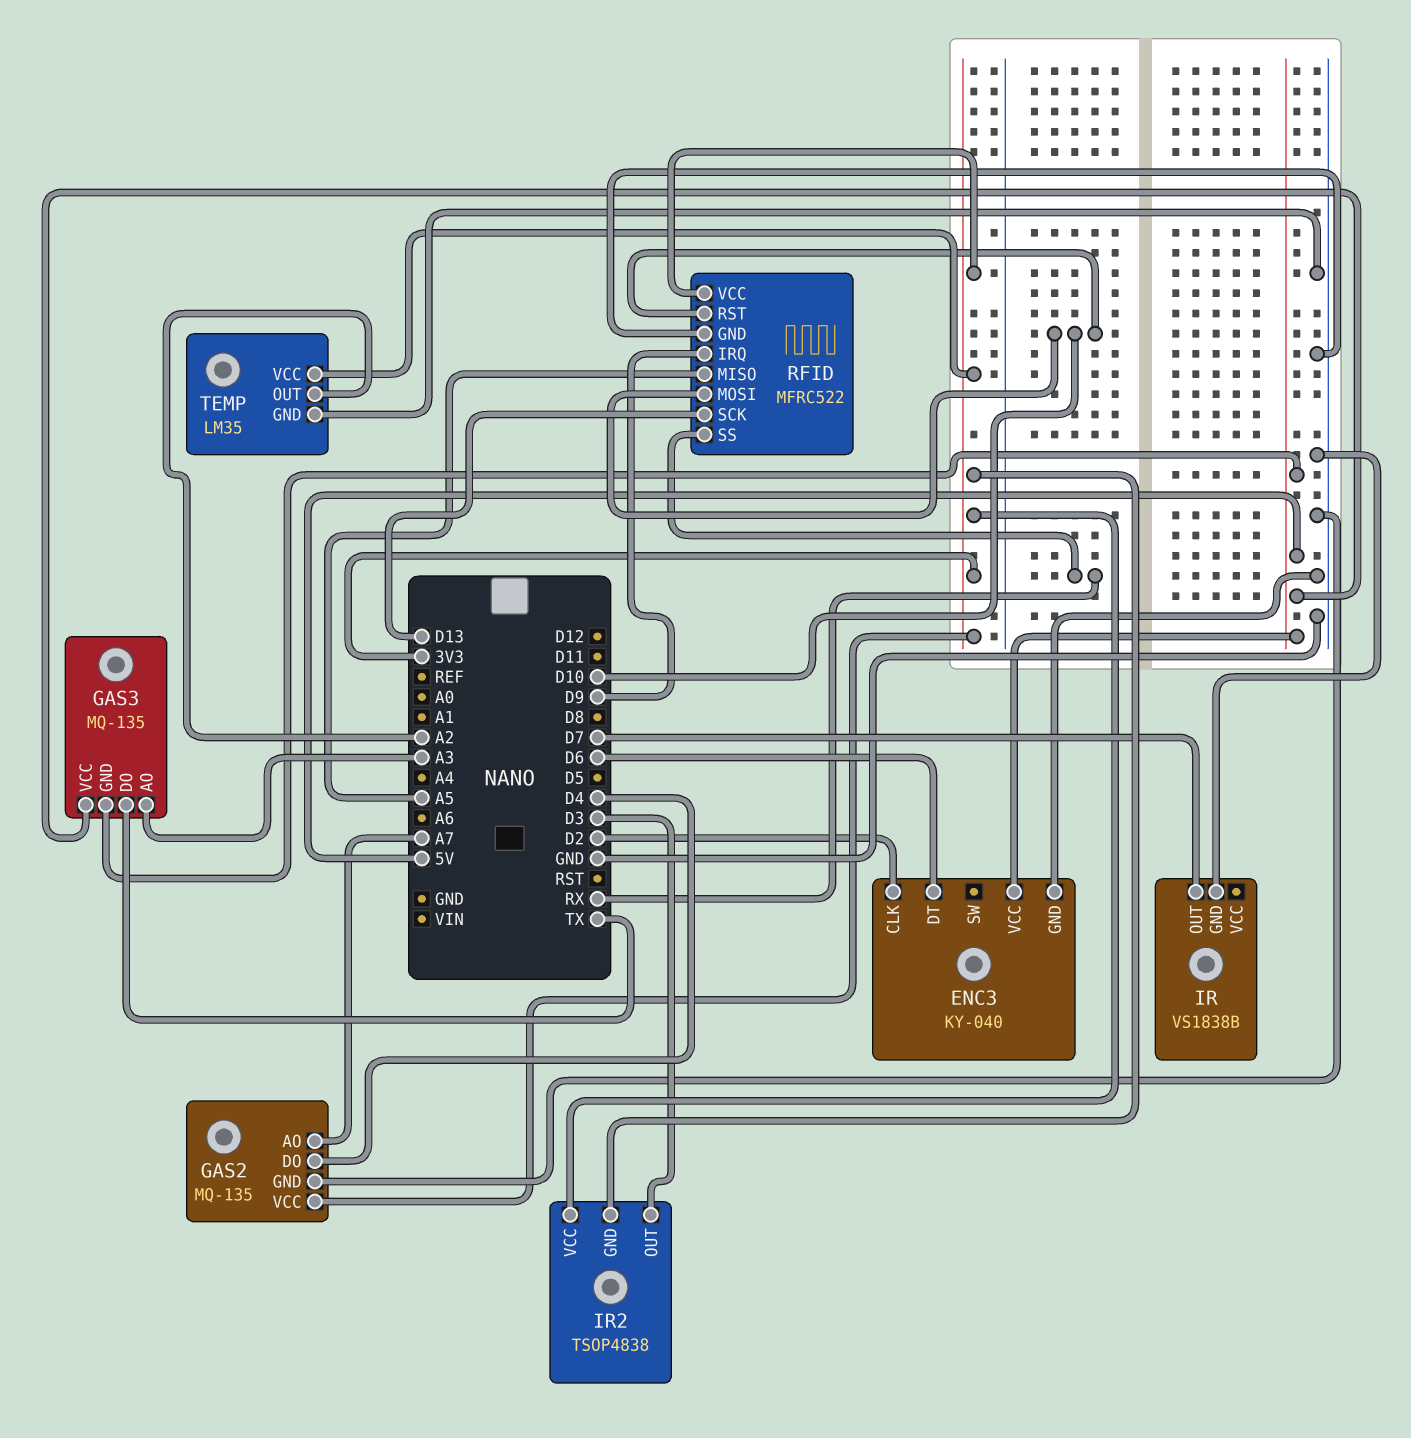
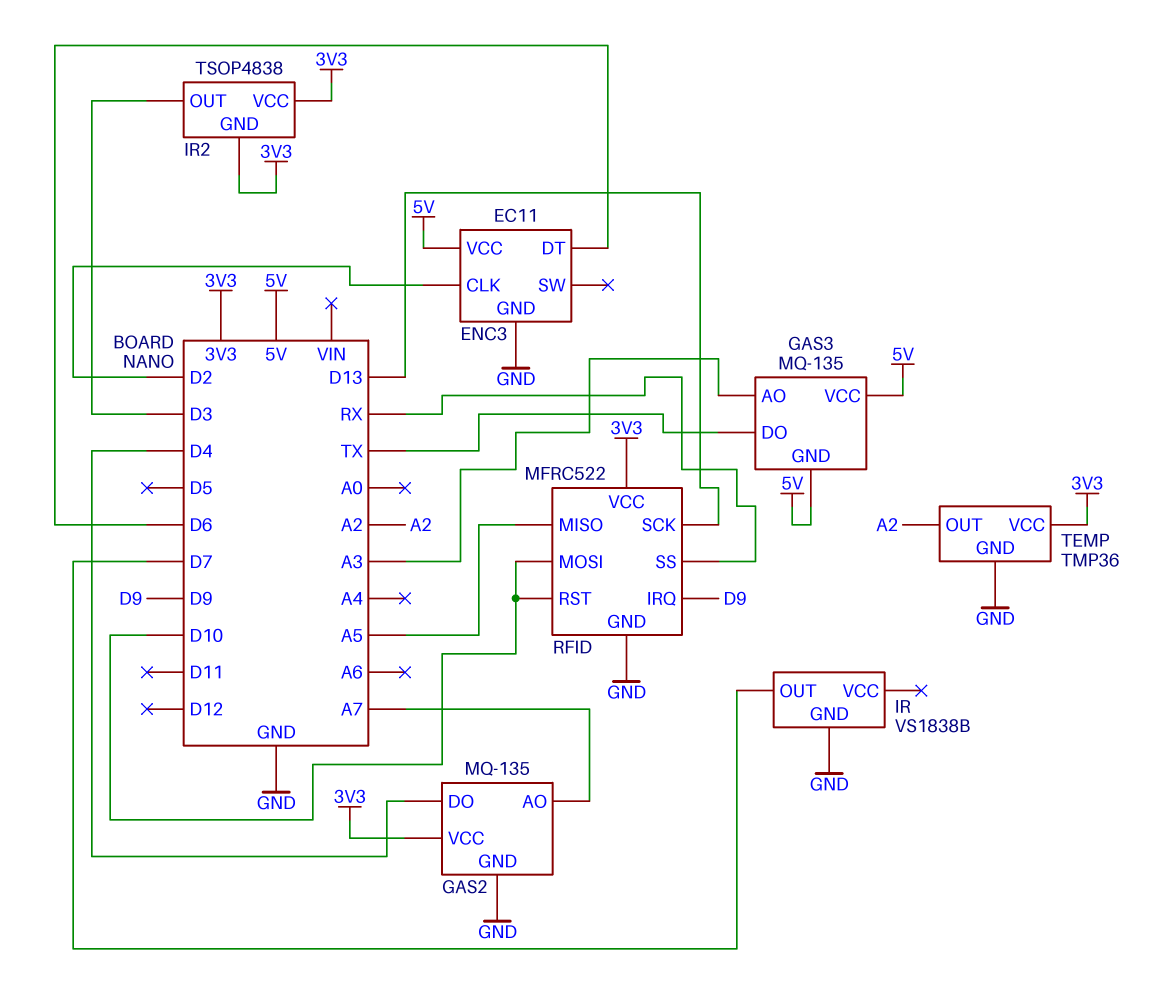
ENC3: KY-040 -> EC11
TEMP: LM35 -> TMP36

